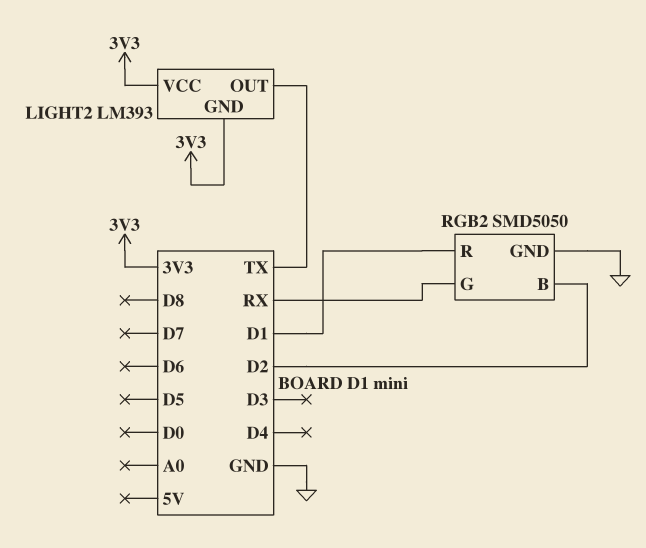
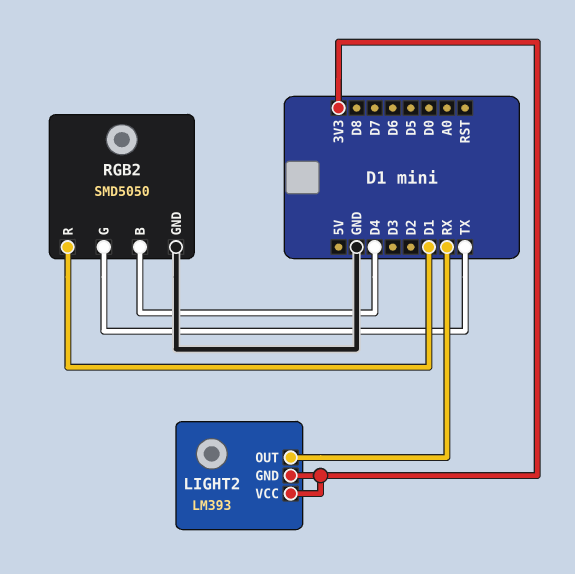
LIGHT2 pin OUT: TX -> RX
RGB2 pin B: D2 -> D4
RGB2 pin G: RX -> TX

